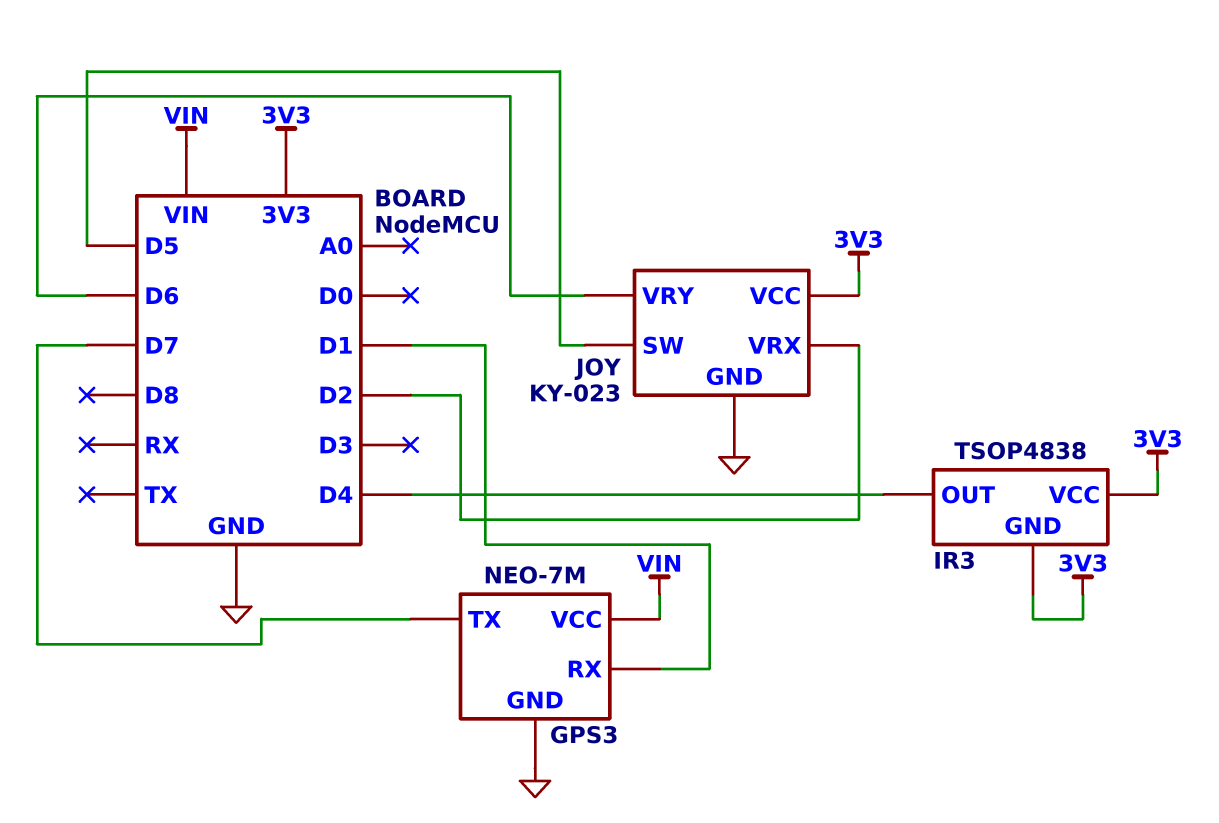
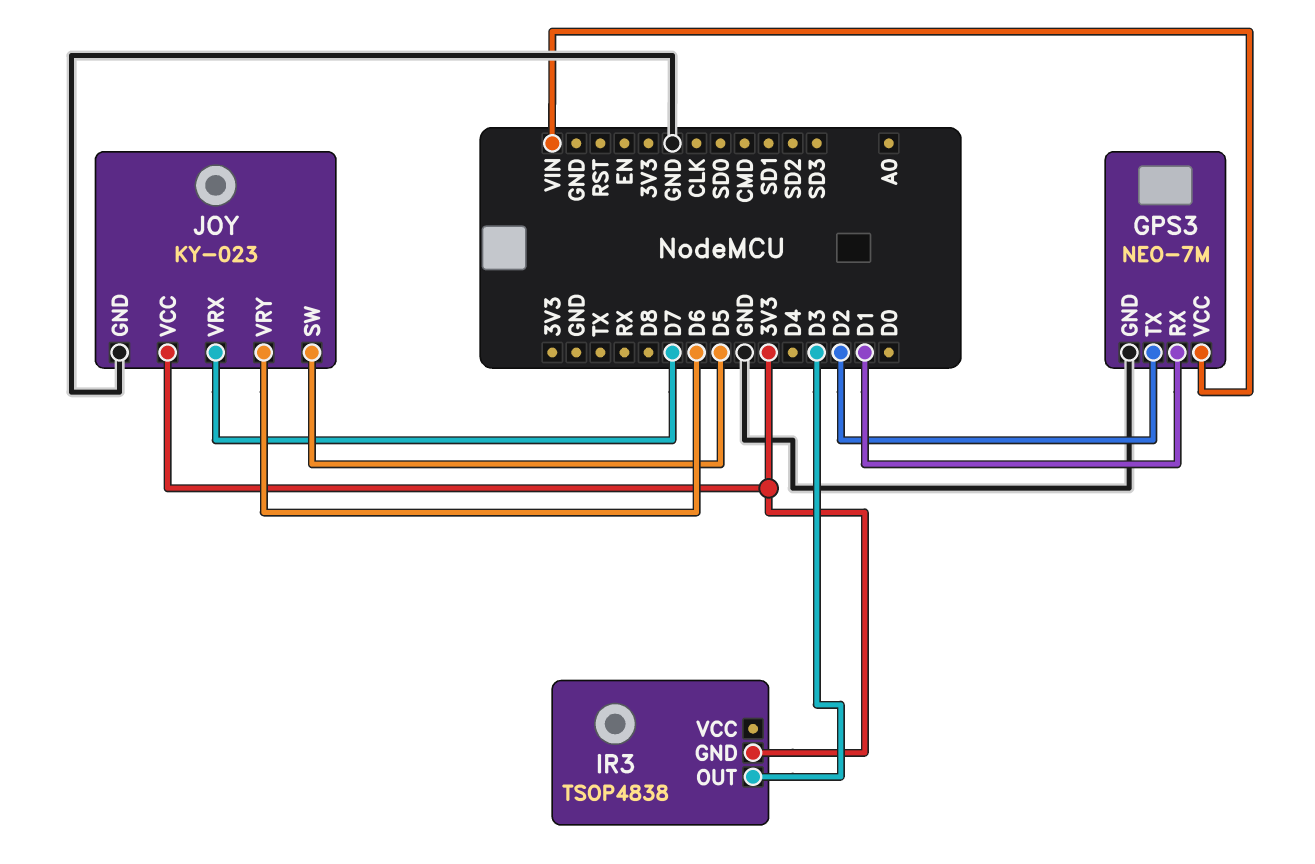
GPS3 pin TX: D7 -> D2
IR3 pin OUT: D4 -> D3
IR3 pin VCC: 3V3 -> none
JOY pin VRX: D2 -> D7

